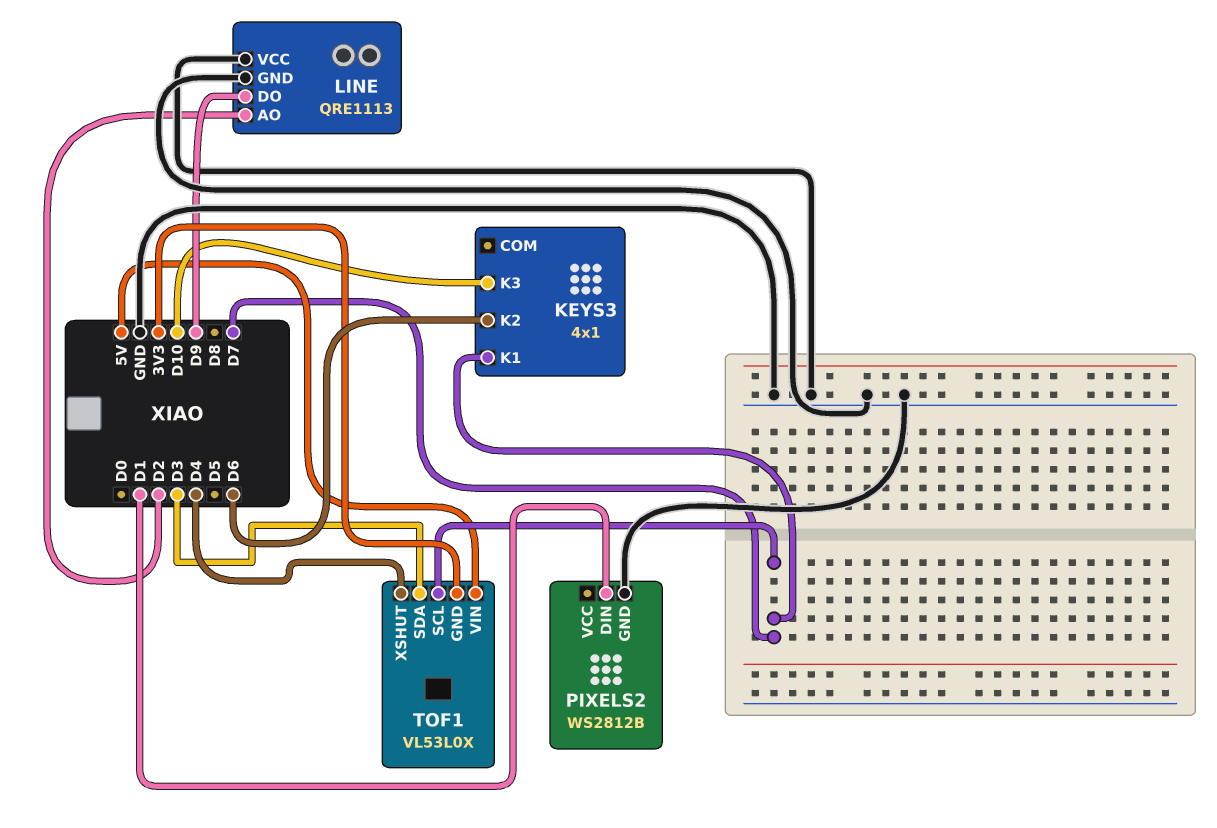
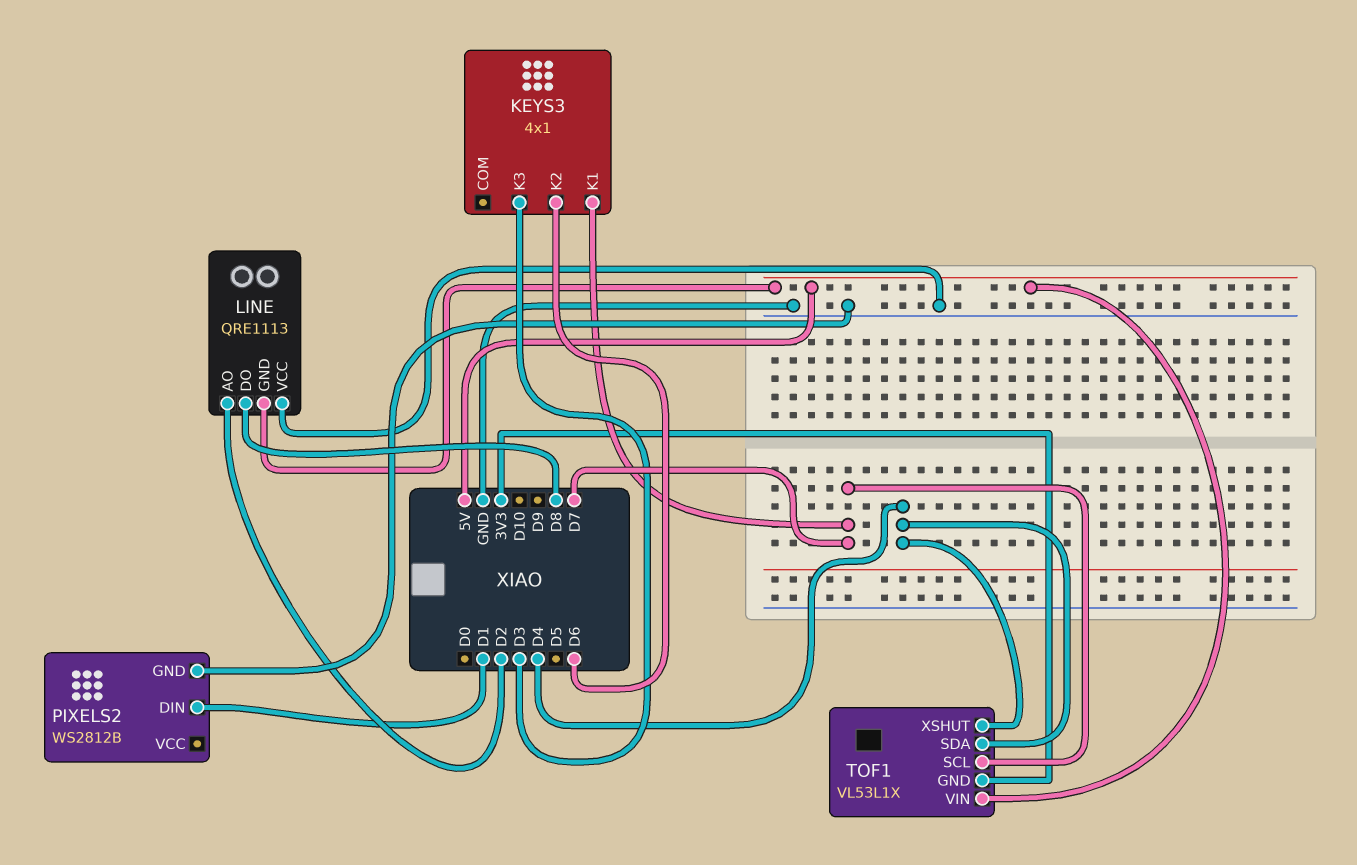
KEYS3 pin K3: D10 -> D3
LINE pin DO: D9 -> D8
LINE pin GND: GND -> 5V
TOF1: VL53L0X -> VL53L1X
TOF1 pin SDA: D3 -> D4

